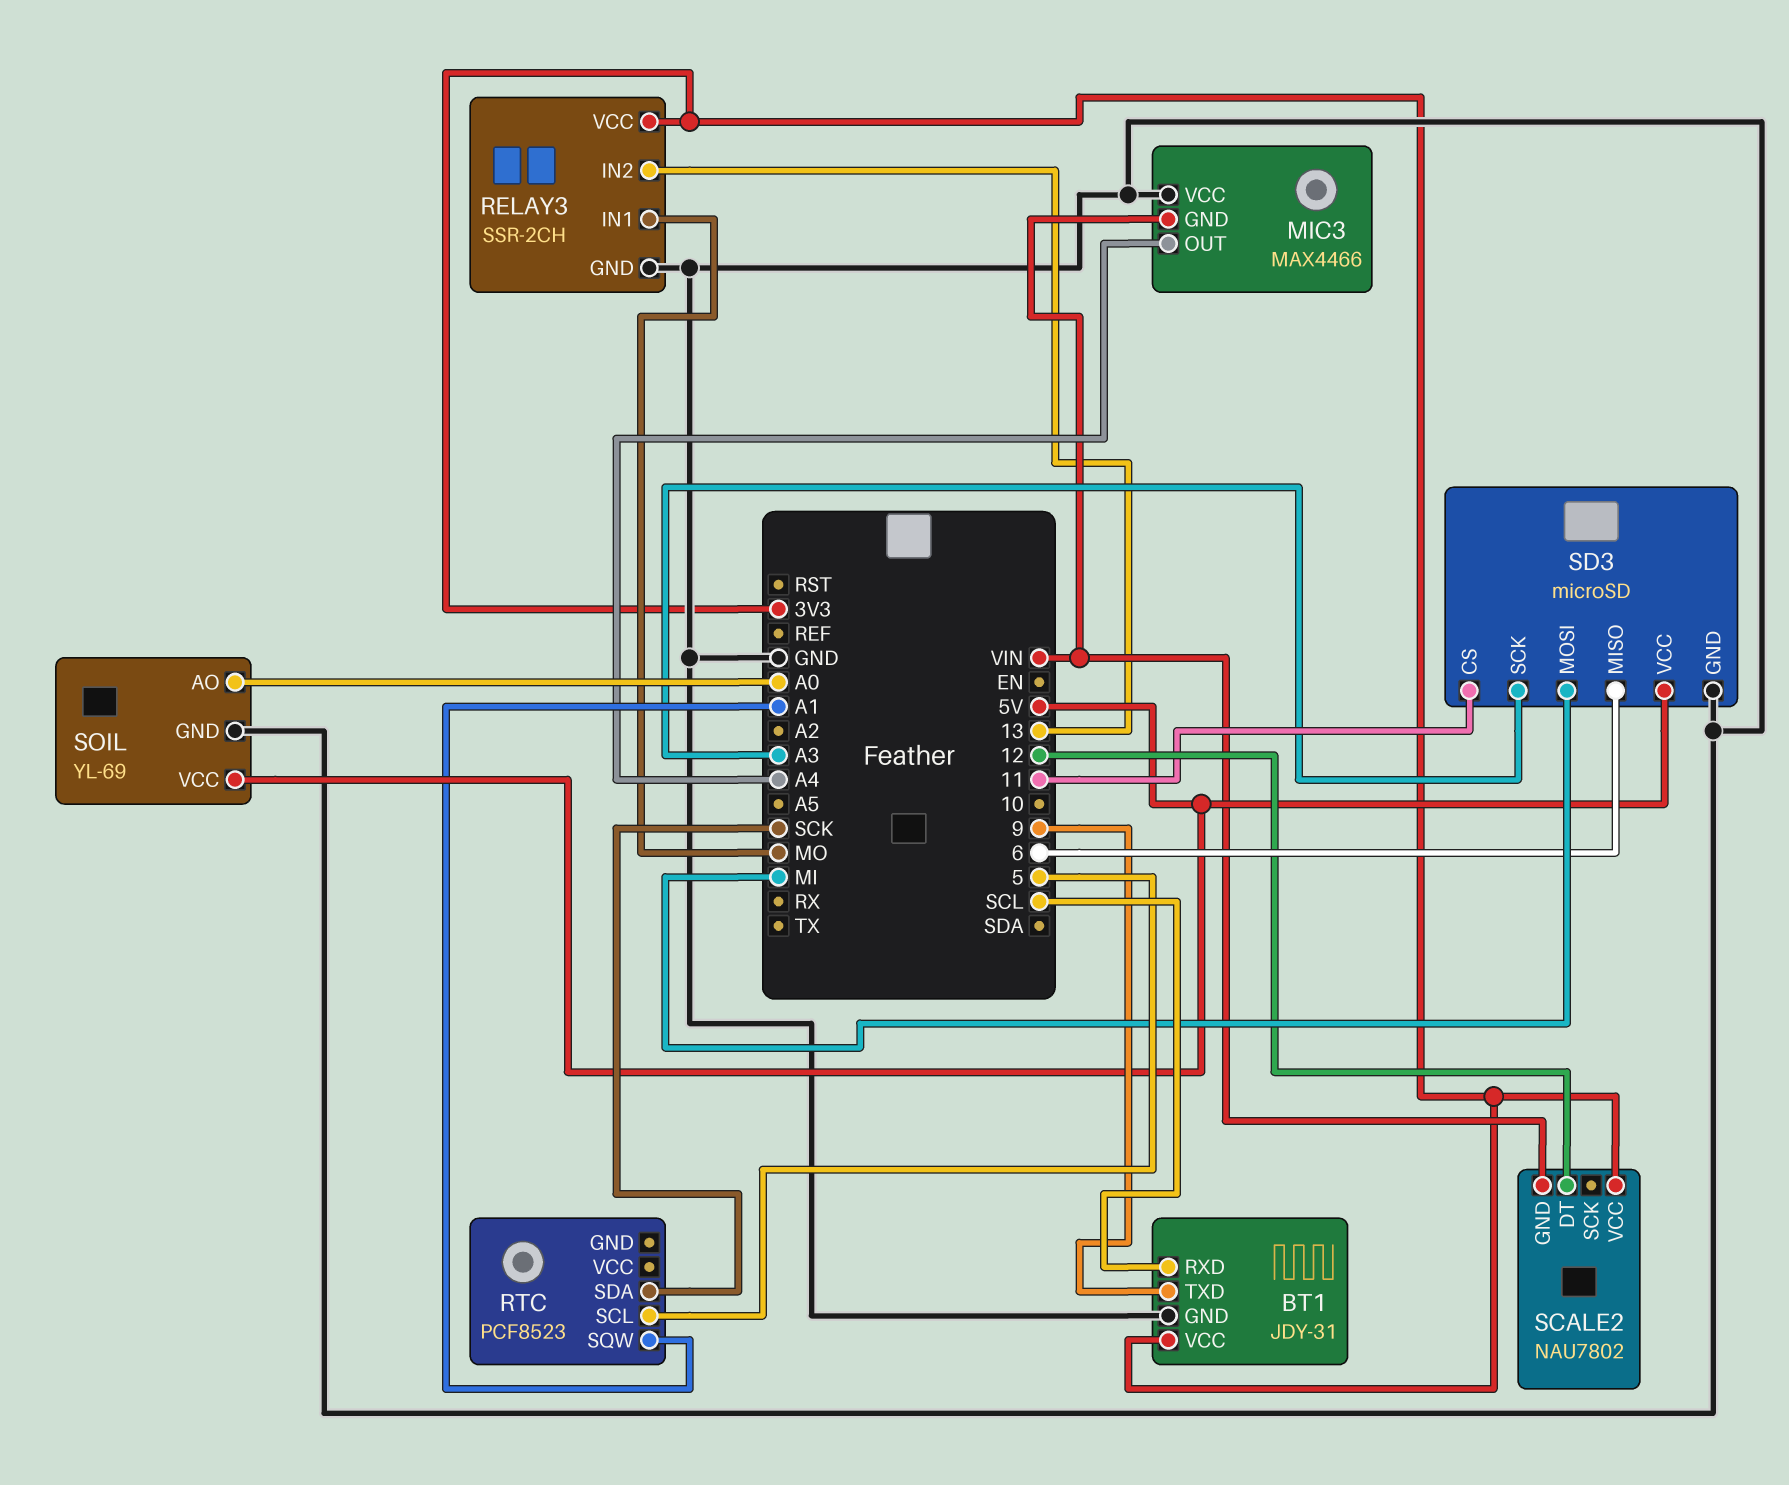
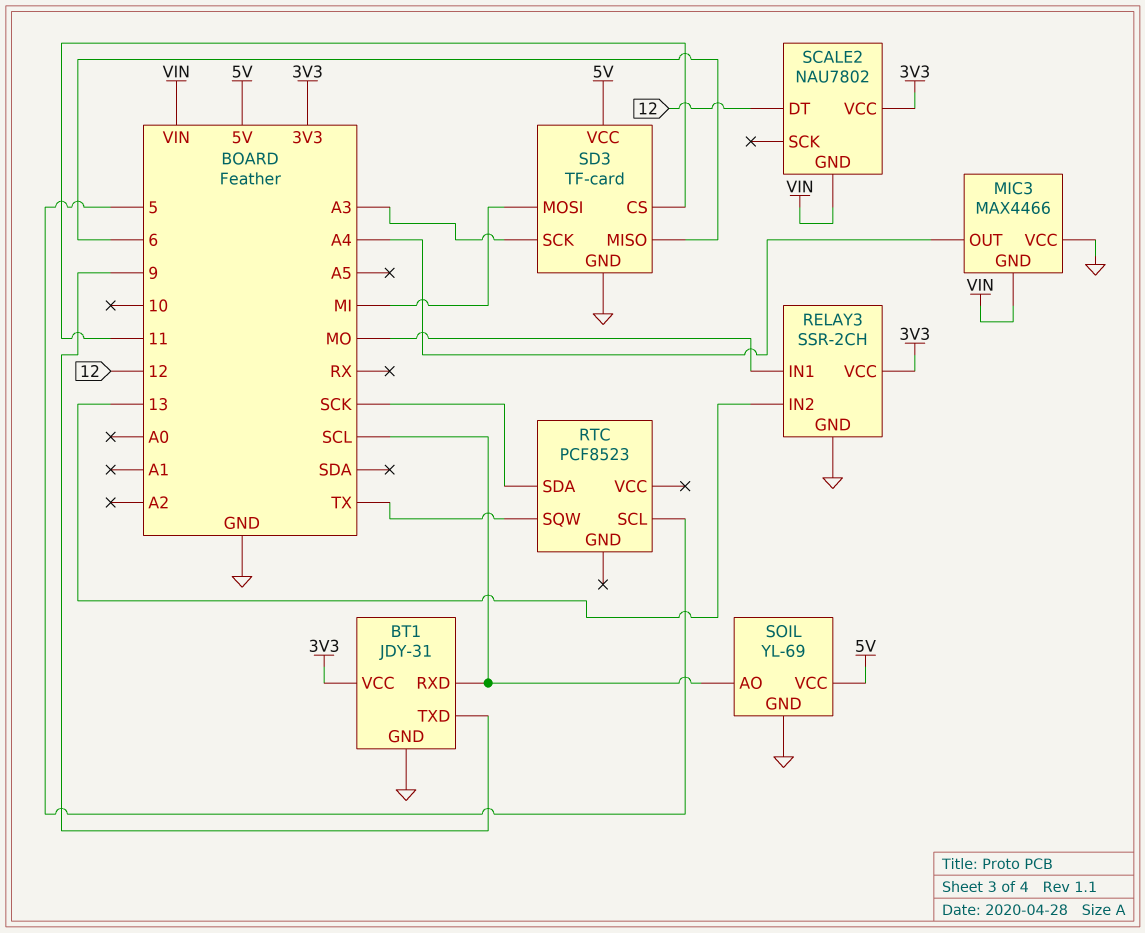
RTC pin SQW: A1 -> TX
SD3: microSD -> TF-card
SOIL pin AO: A0 -> SCL

